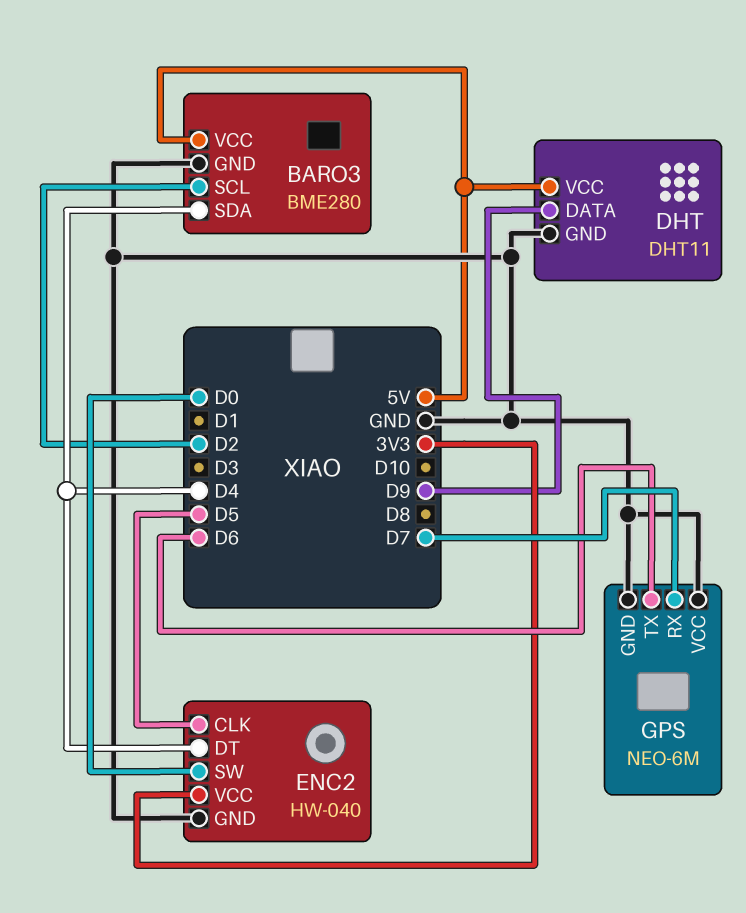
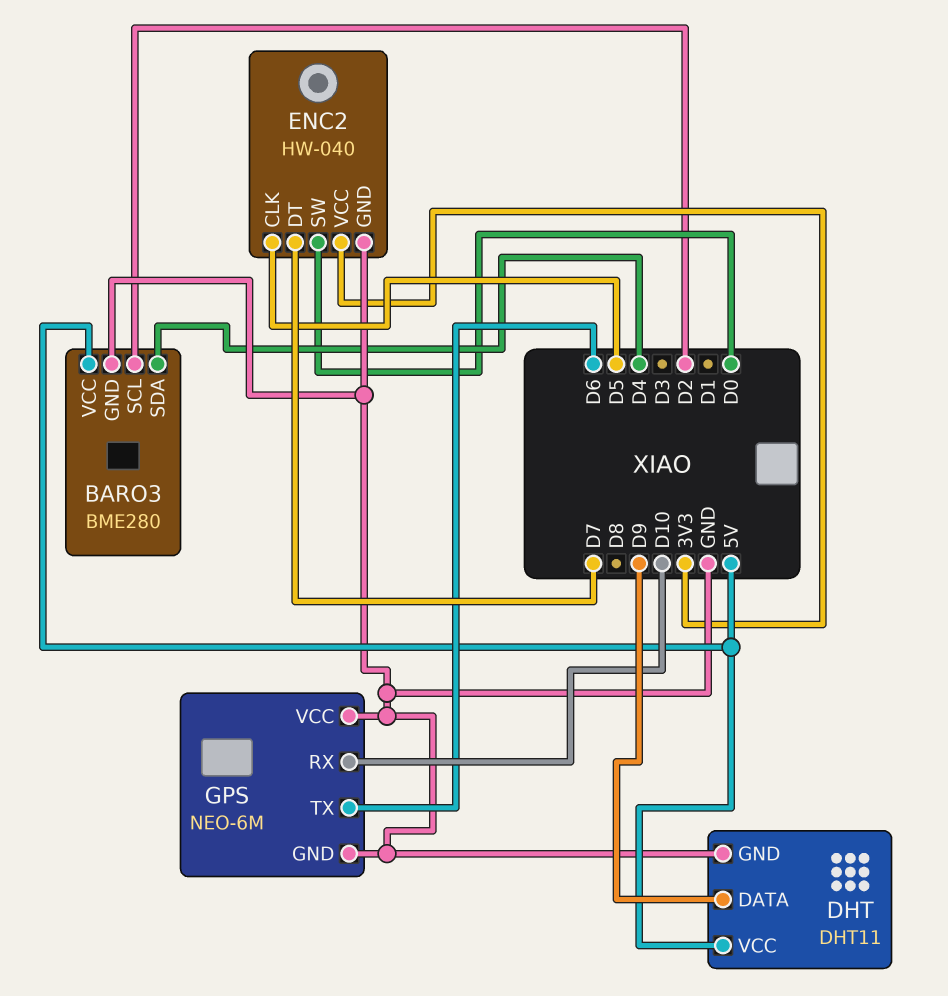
ENC2 pin DT: D4 -> D7
GPS pin RX: D7 -> D10

